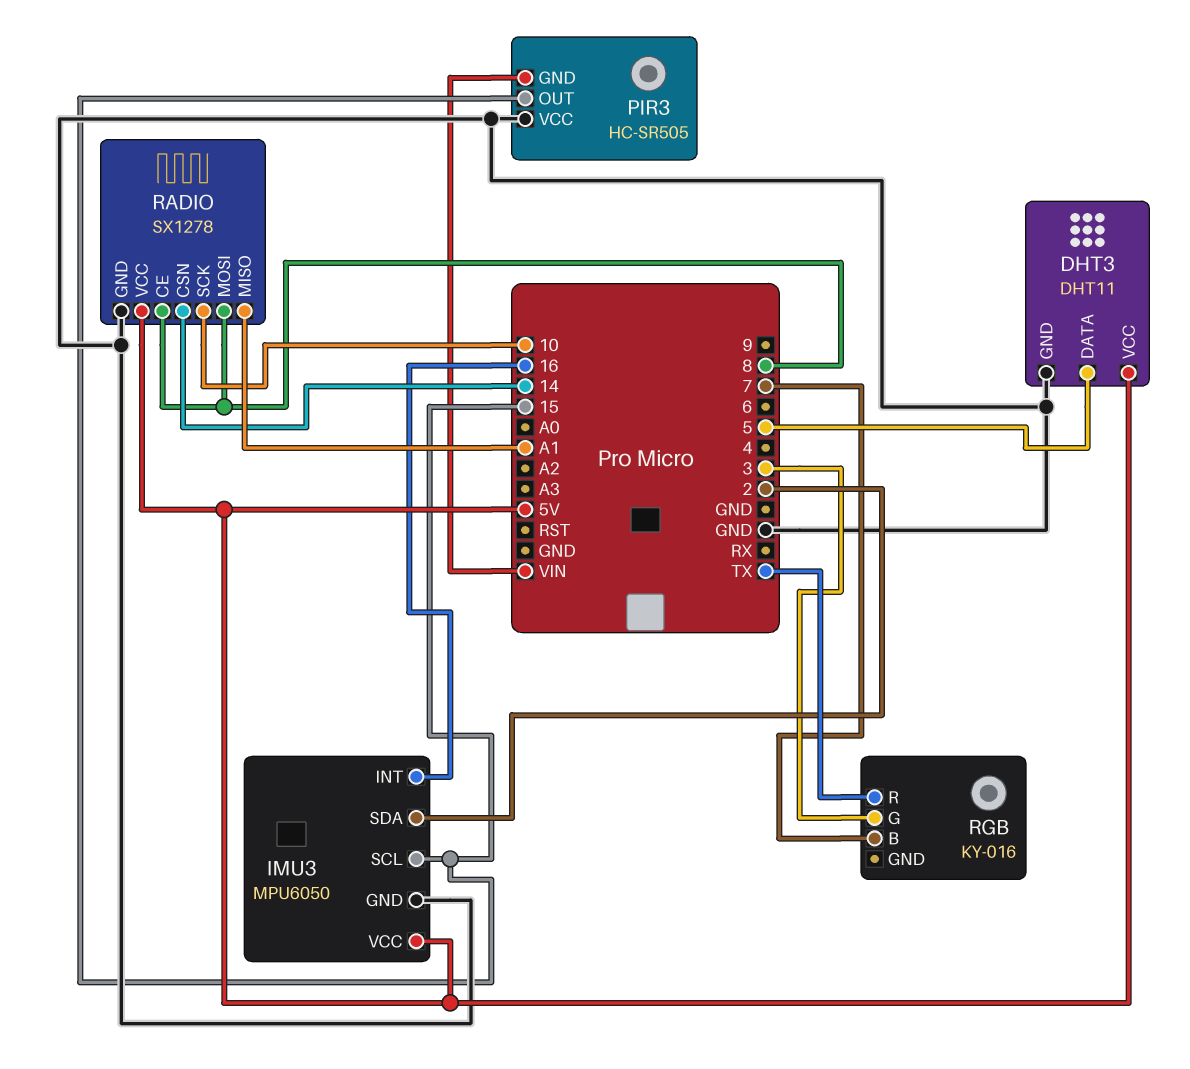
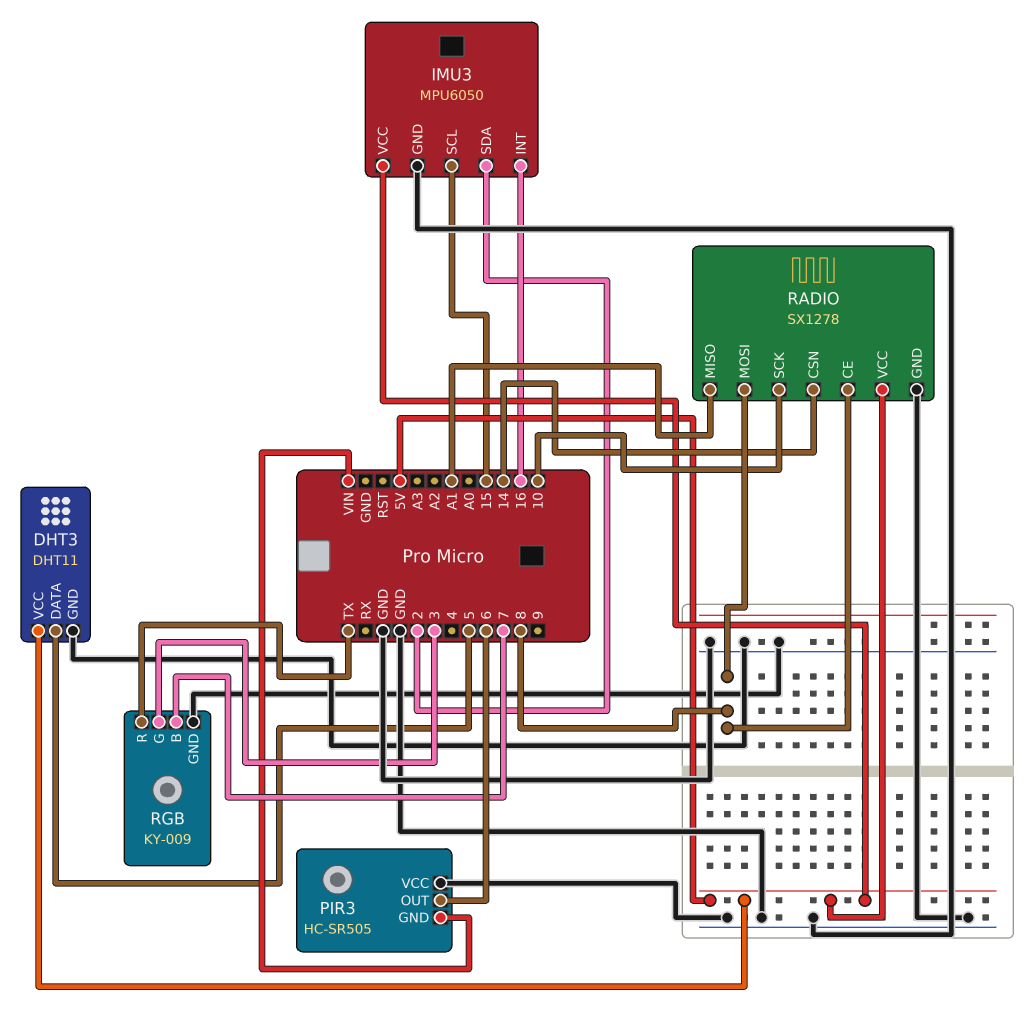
PIR3 pin OUT: 15 -> 6
RGB: KY-016 -> KY-009
RGB pin GND: none -> GND

